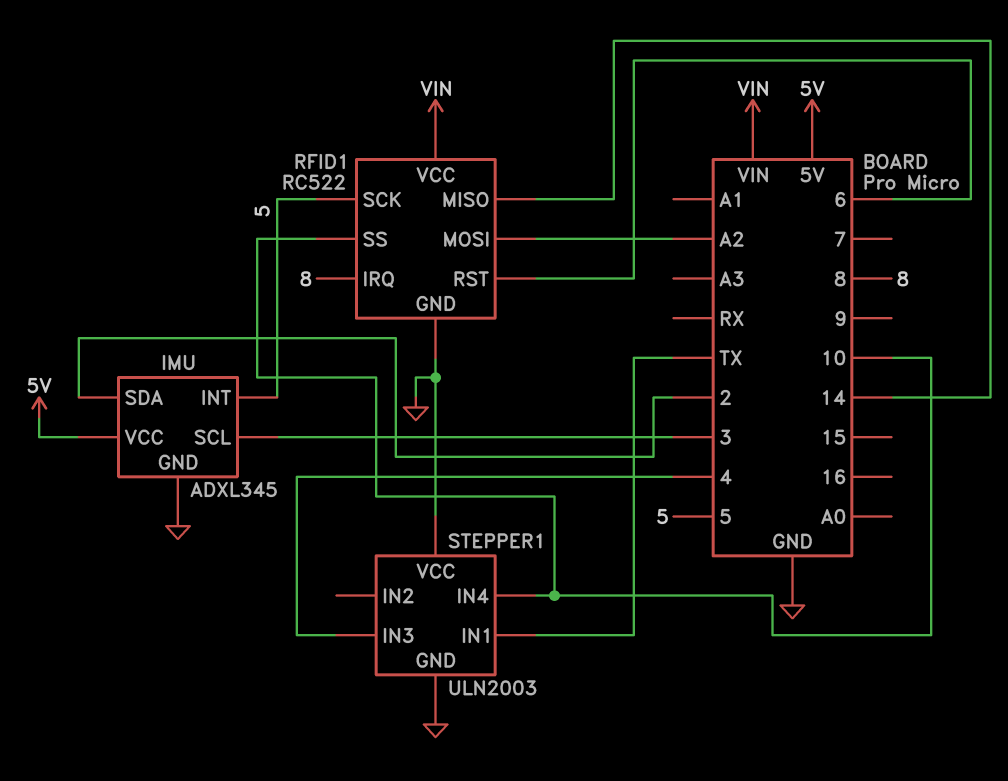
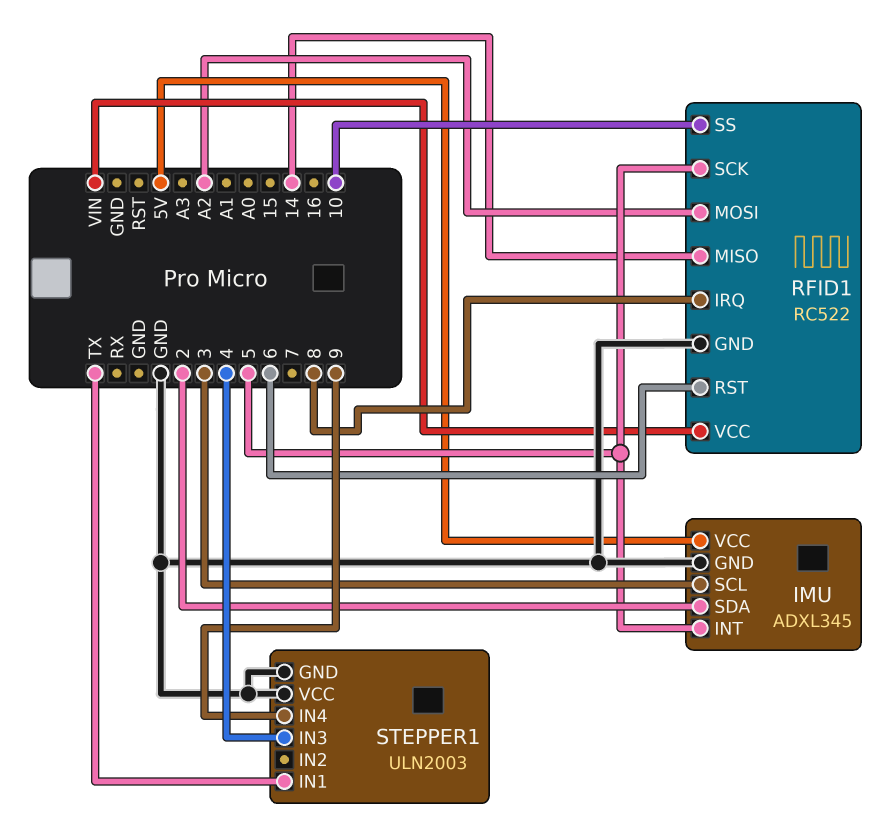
STEPPER1 pin IN4: 10 -> 9

